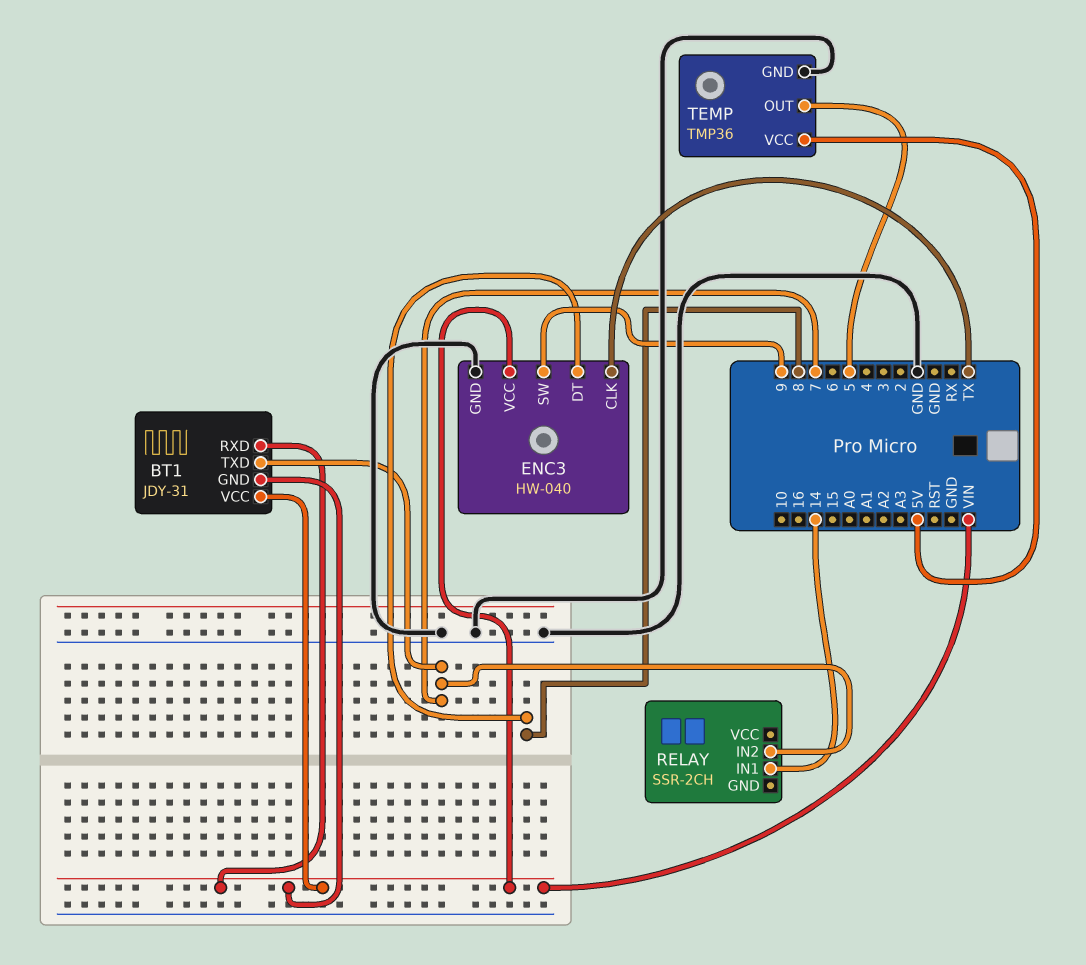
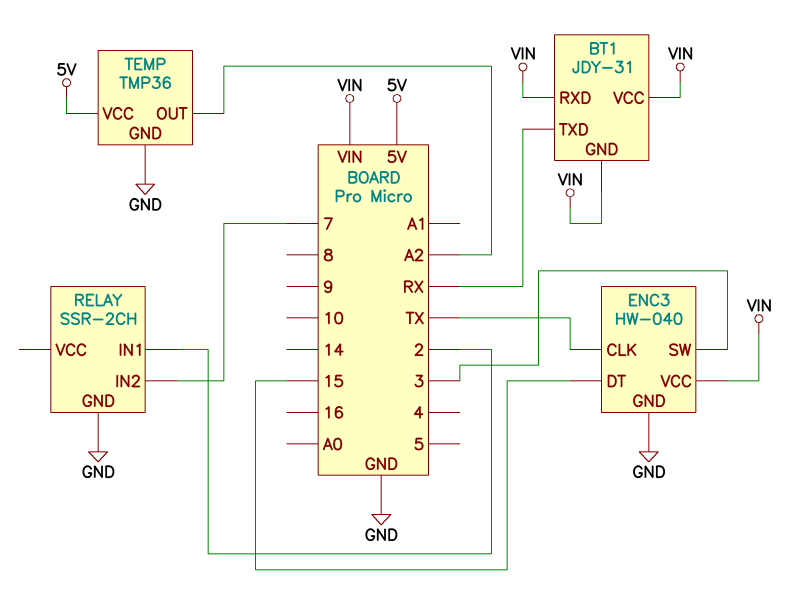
BT1 pin TXD: 7 -> RX
ENC3 pin DT: 8 -> 15
ENC3 pin SW: 9 -> 3
RELAY pin GND: none -> GND
RELAY pin IN1: 14 -> 2
TEMP pin OUT: 5 -> A2

